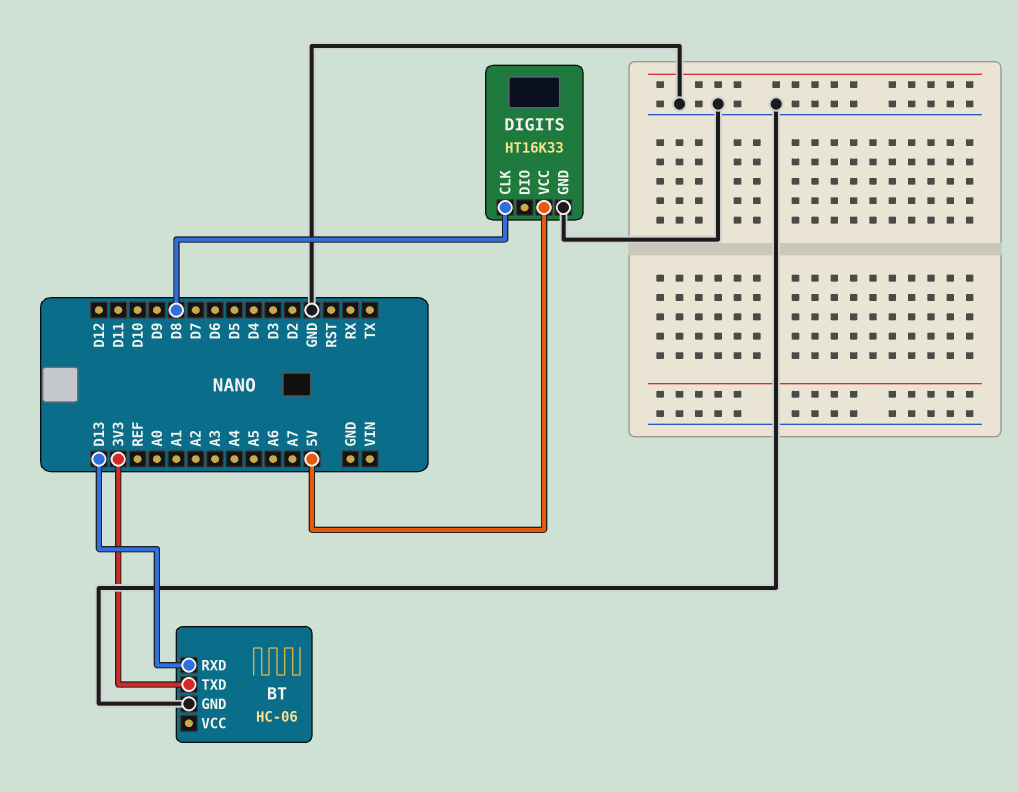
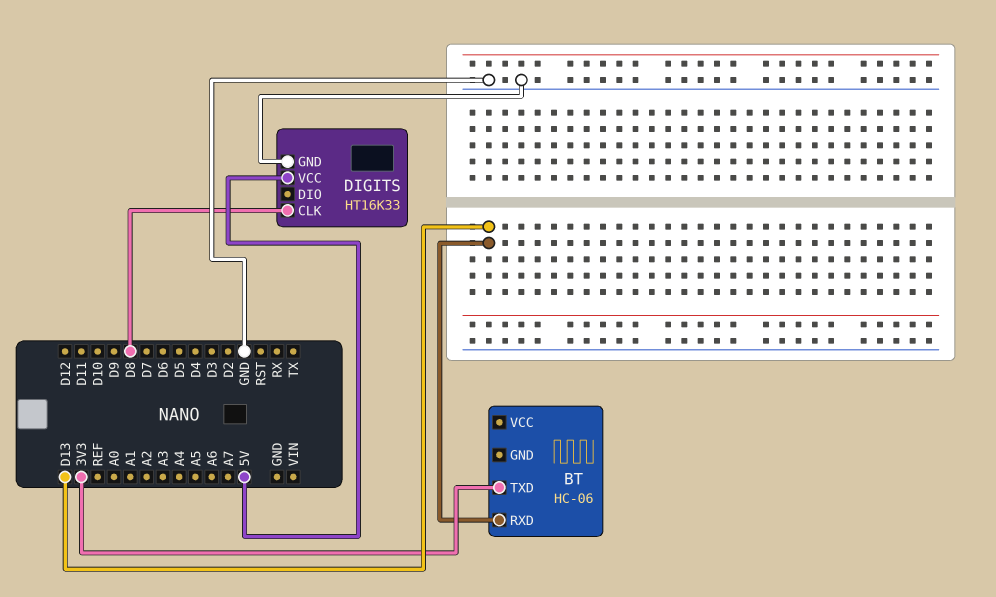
BT pin GND: GND -> none

